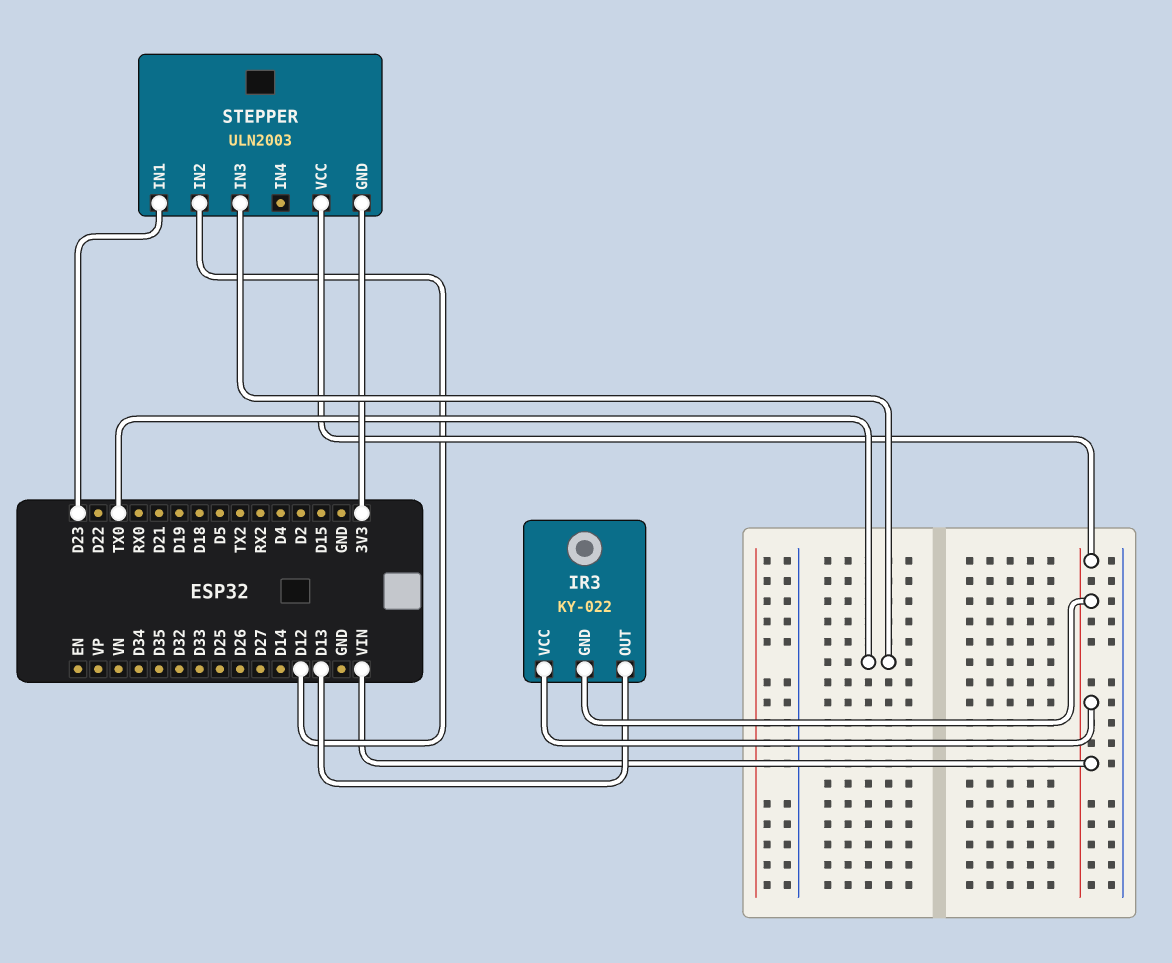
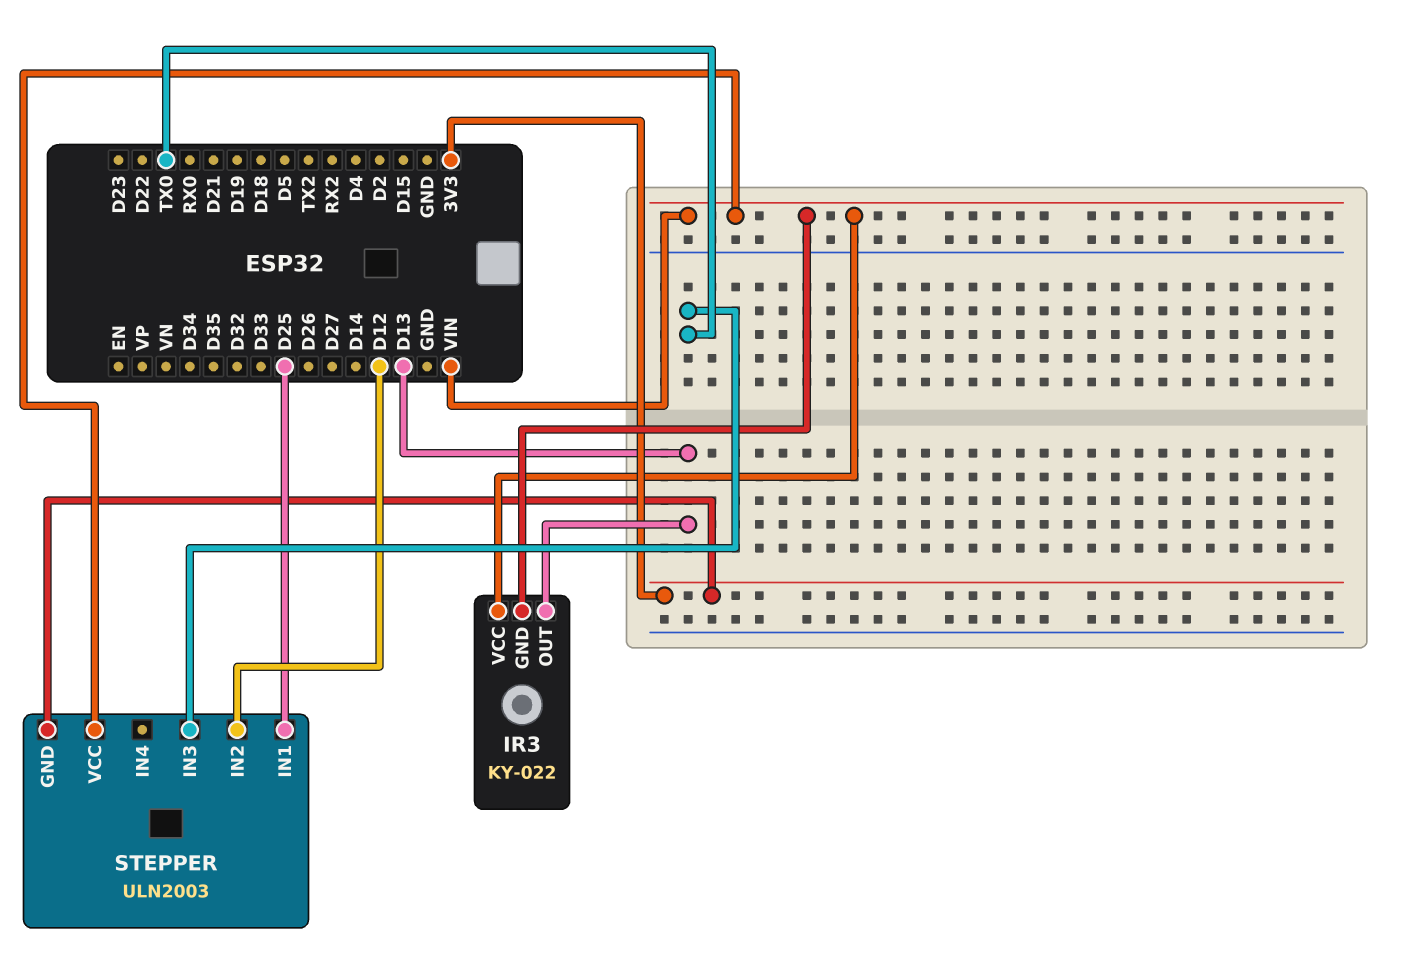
STEPPER pin IN1: D23 -> D25

